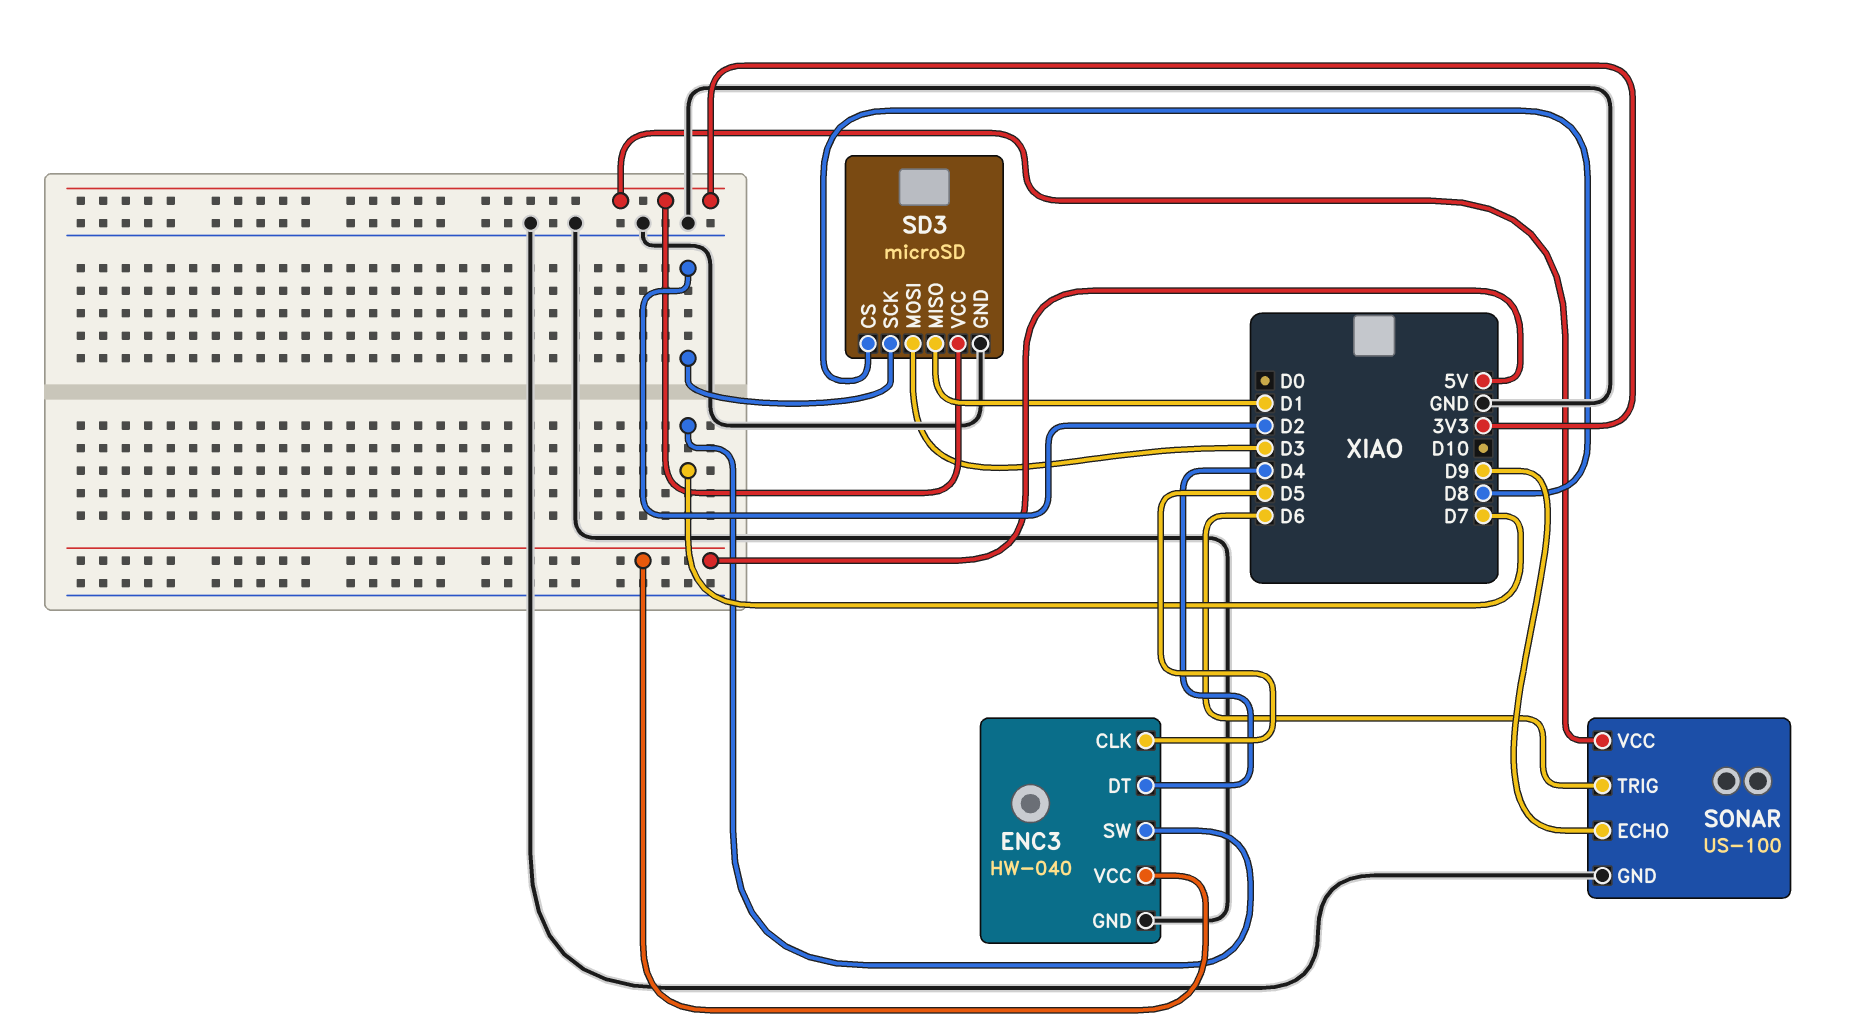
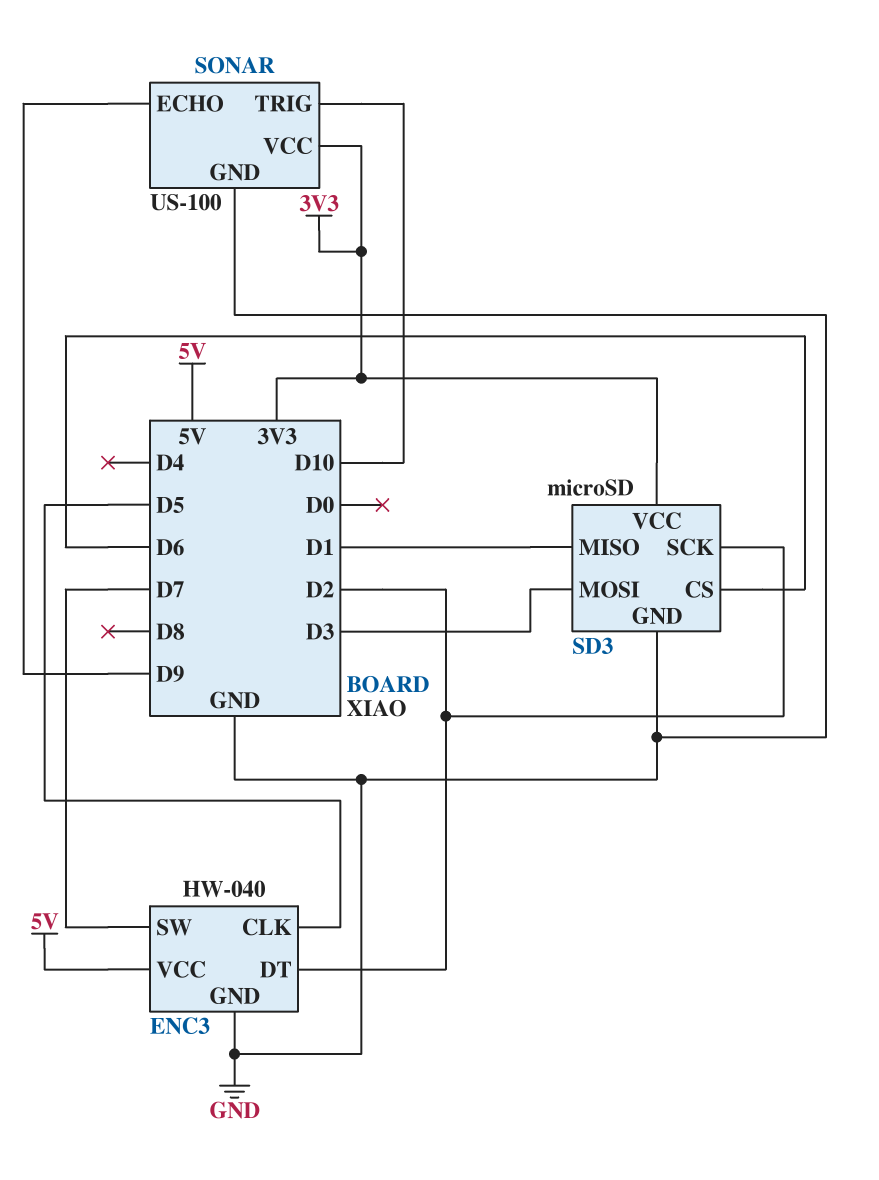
ENC3 pin DT: D4 -> D2
SD3 pin CS: D8 -> D6
SONAR pin TRIG: D6 -> D10

